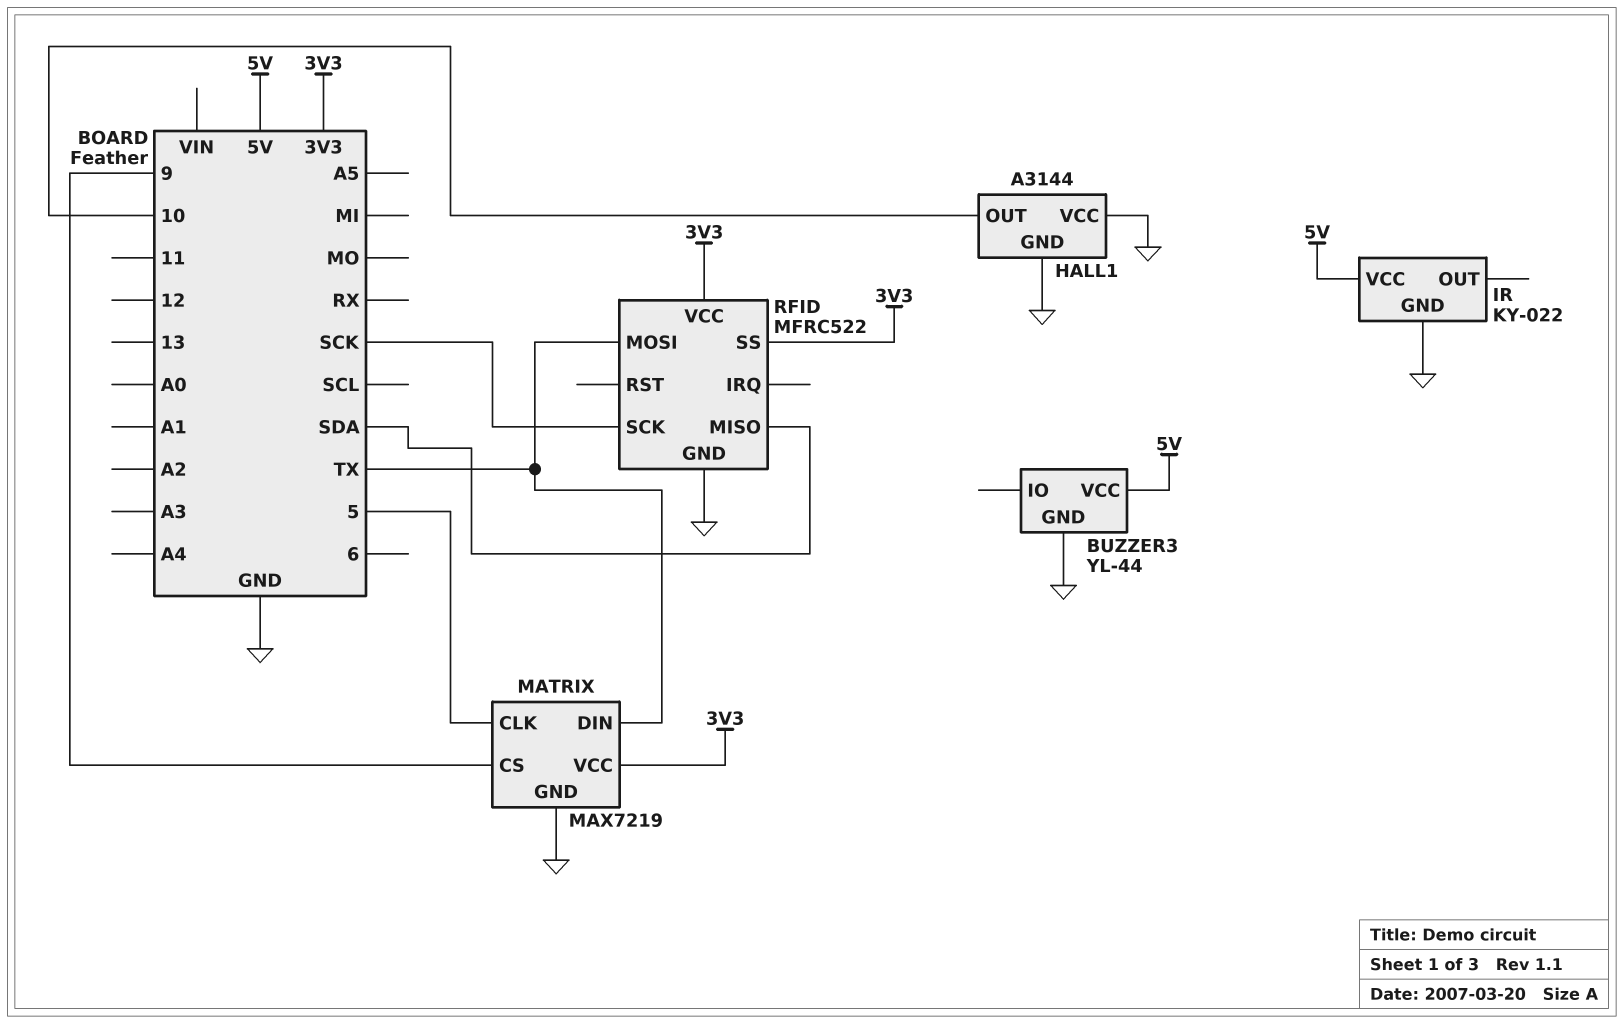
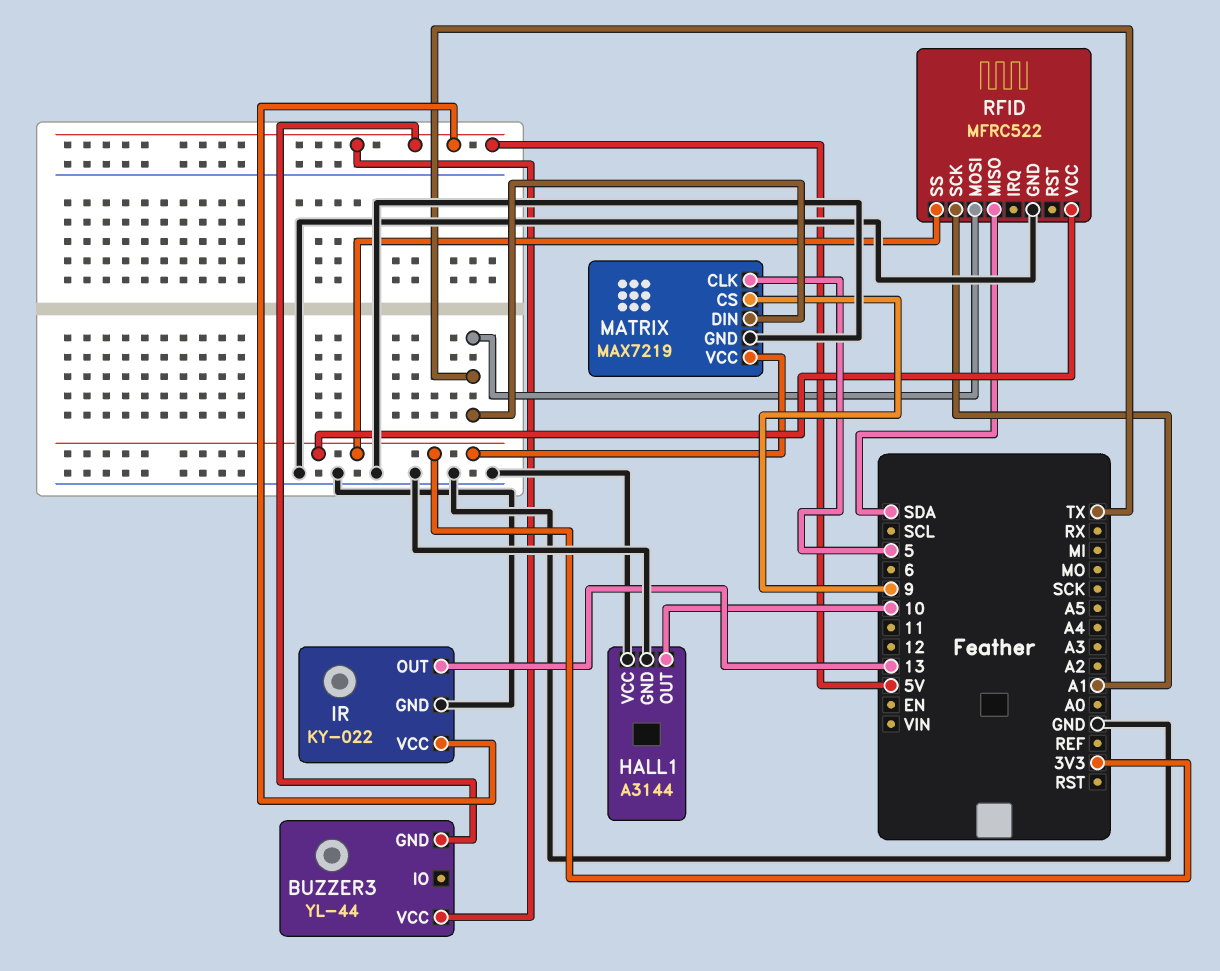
BUZZER3 pin GND: GND -> 5V
IR pin OUT: none -> 13
RFID pin SCK: SCK -> A1

